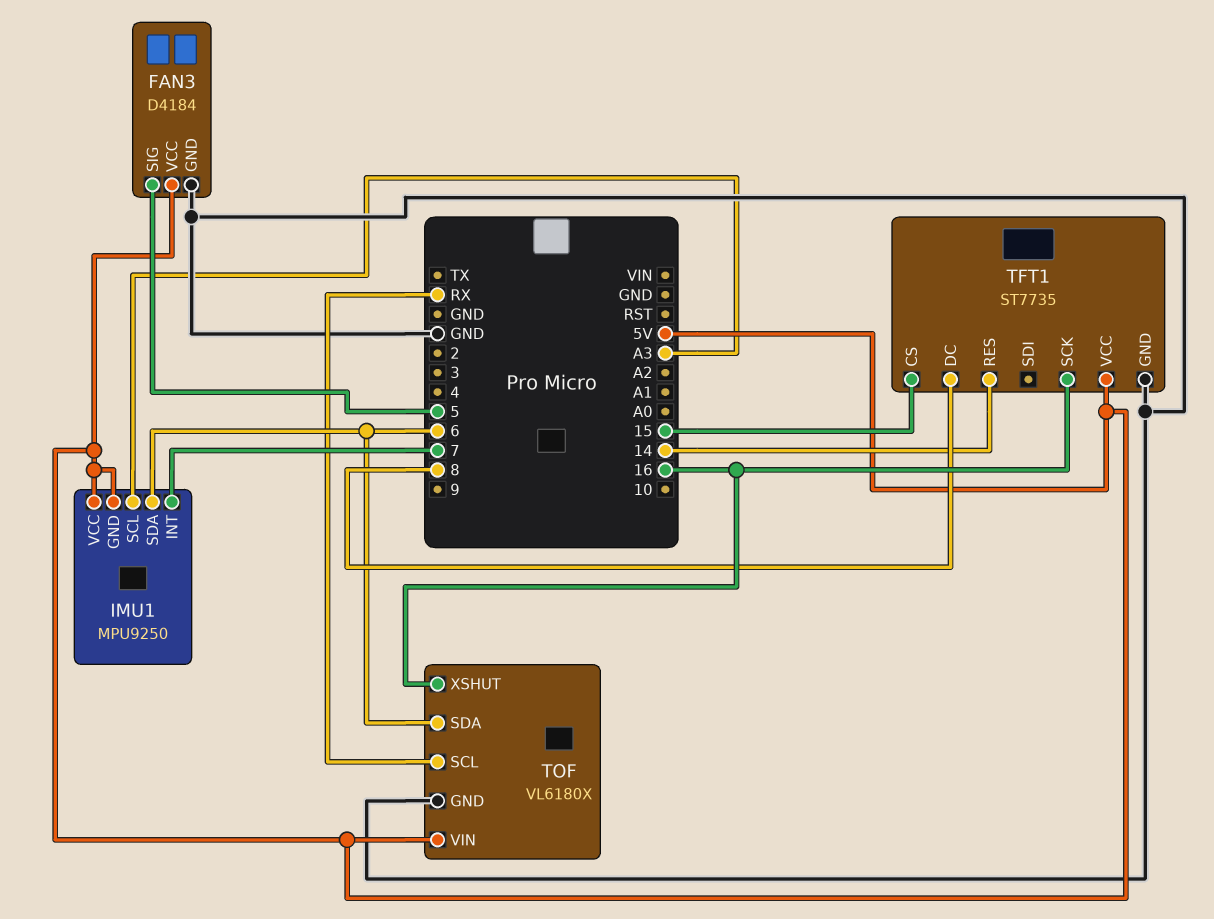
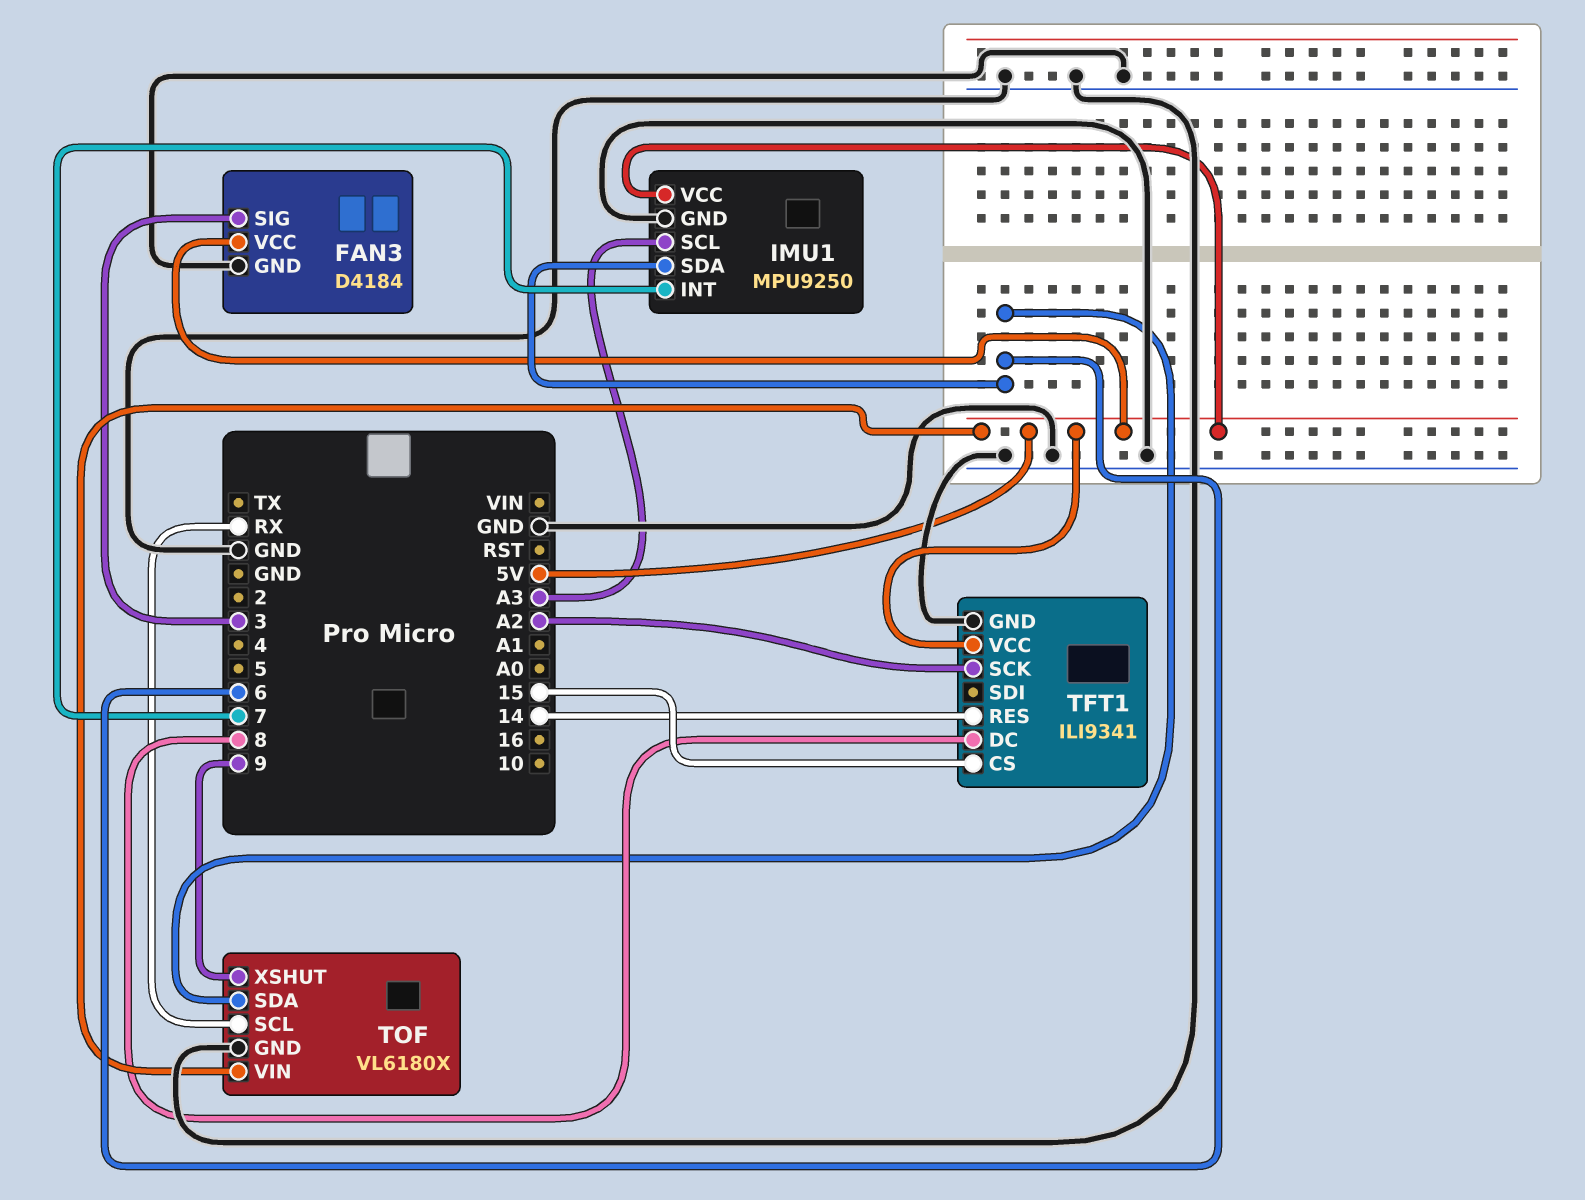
FAN3 pin SIG: 5 -> 3
IMU1 pin GND: 5V -> GND
TFT1: ST7735 -> ILI9341
TFT1 pin SCK: 16 -> A2
TOF pin XSHUT: 16 -> 9

